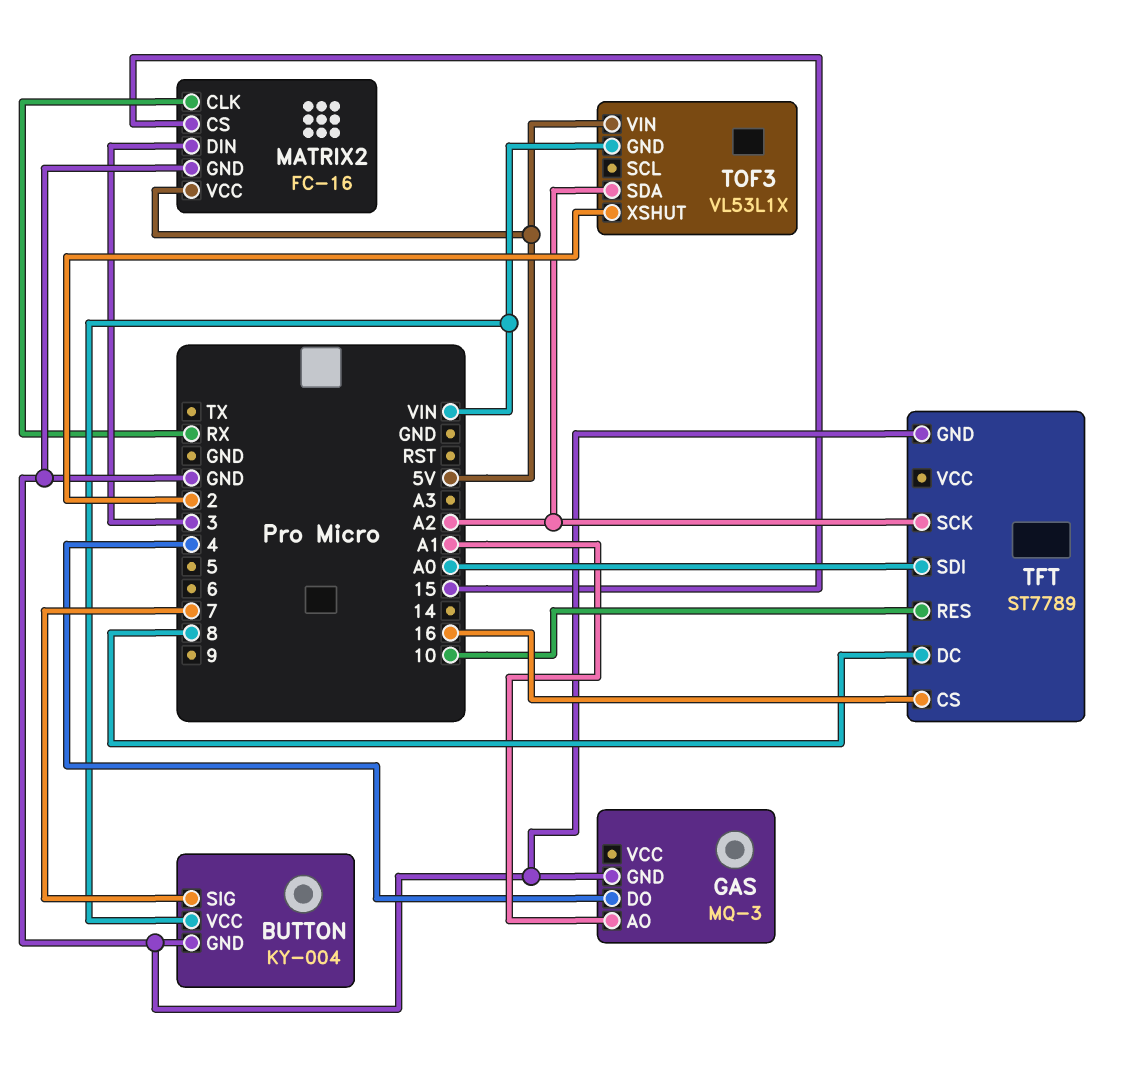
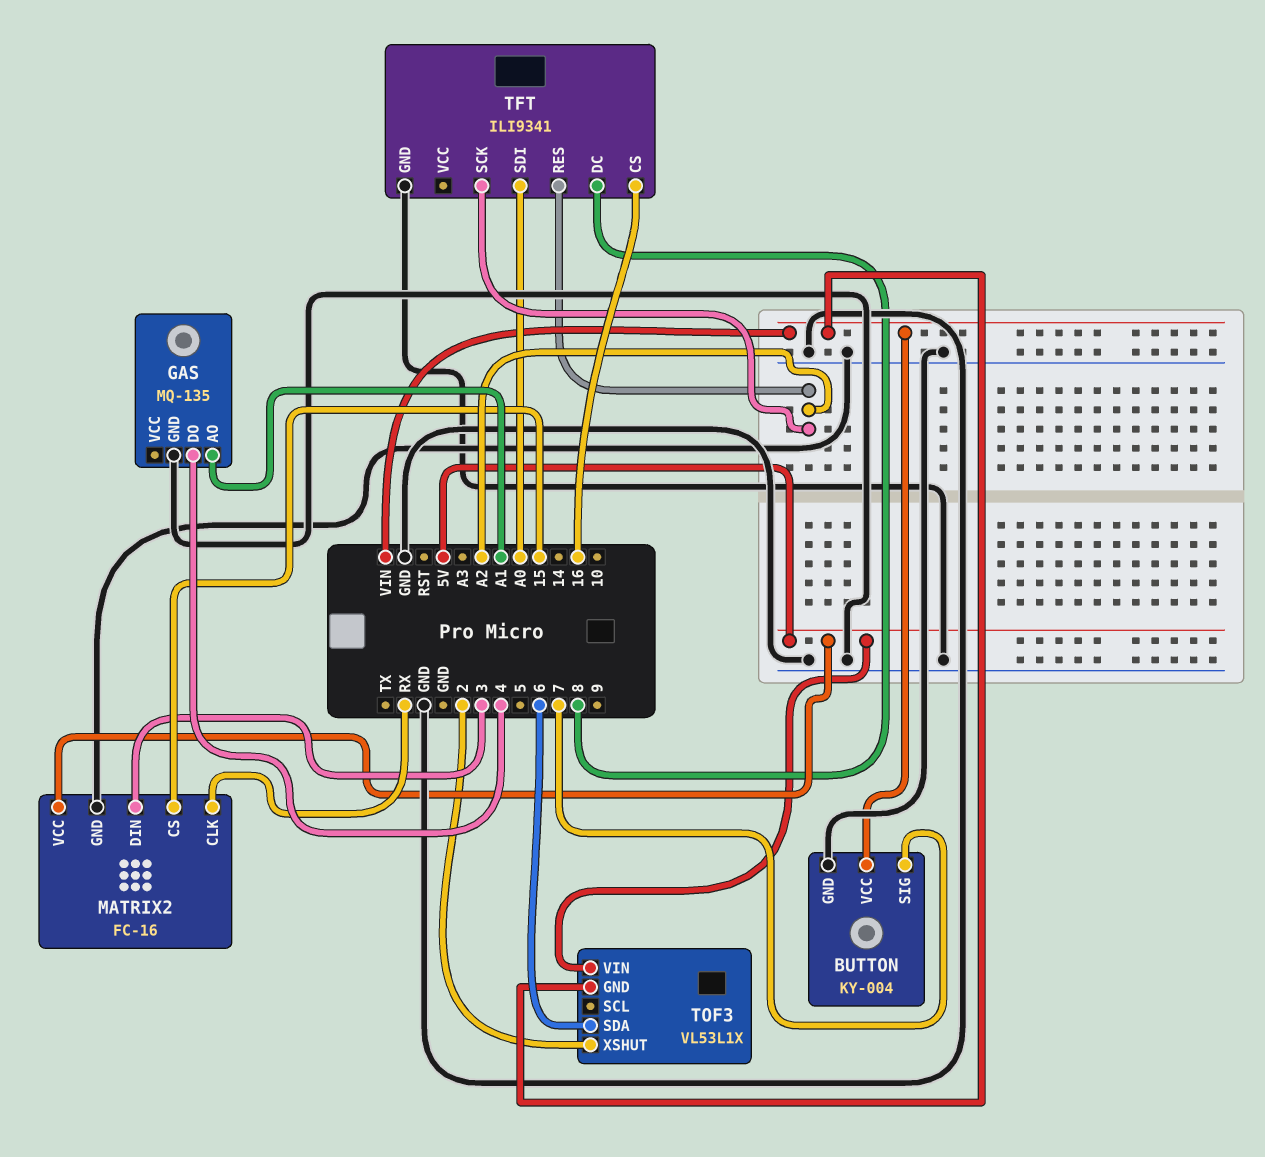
GAS: MQ-3 -> MQ-135
TFT: ST7789 -> ILI9341
TFT pin RES: 10 -> A2
TOF3 pin SDA: A2 -> 6

